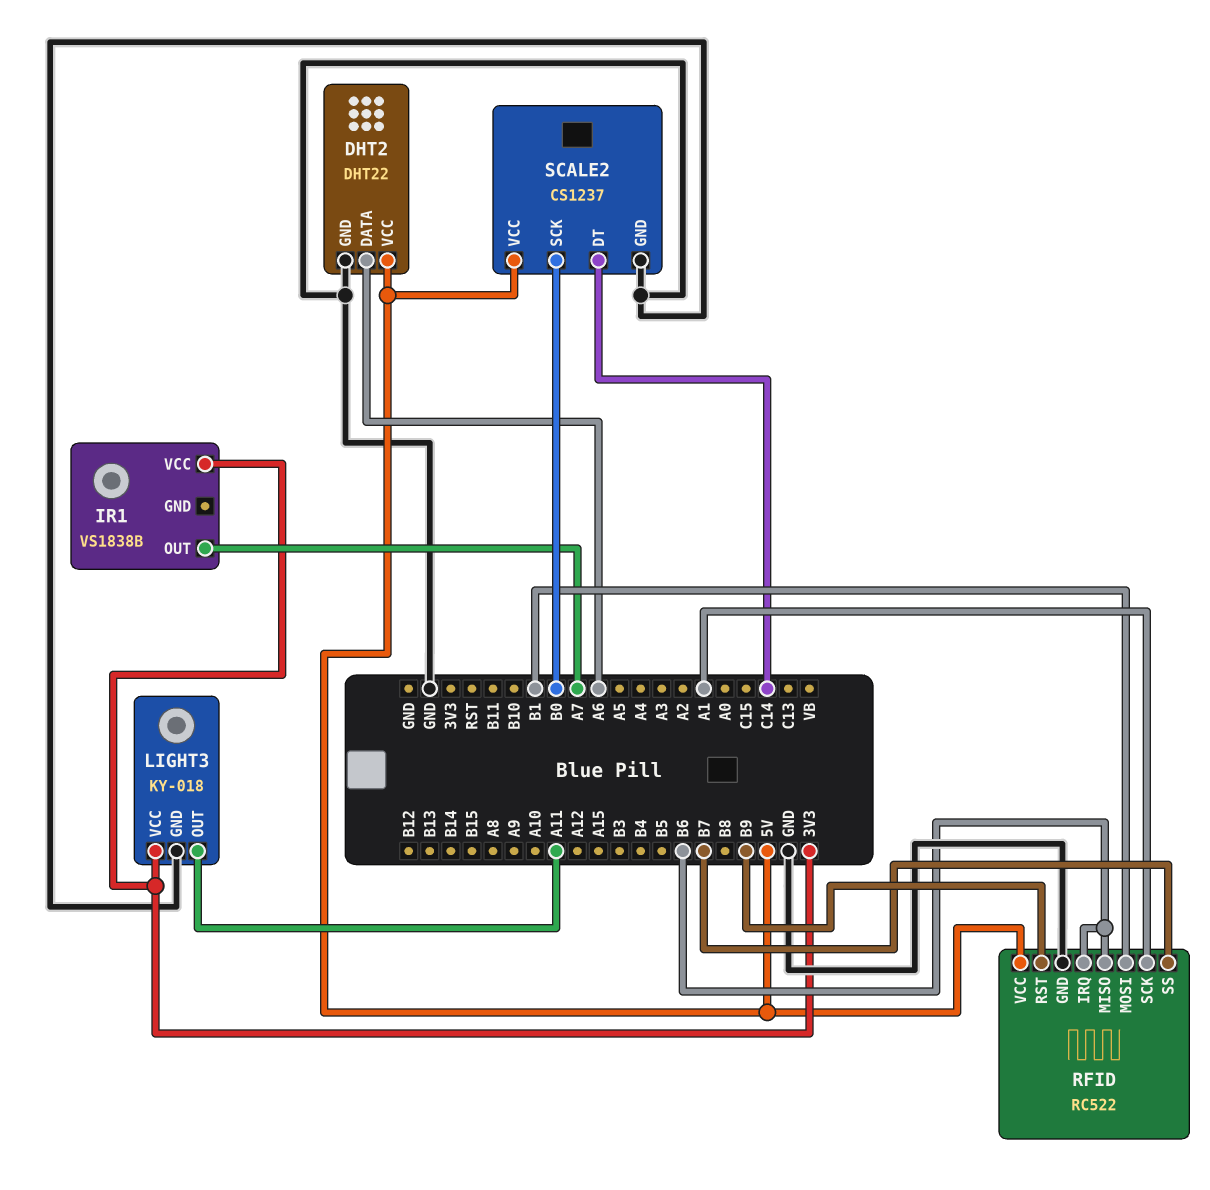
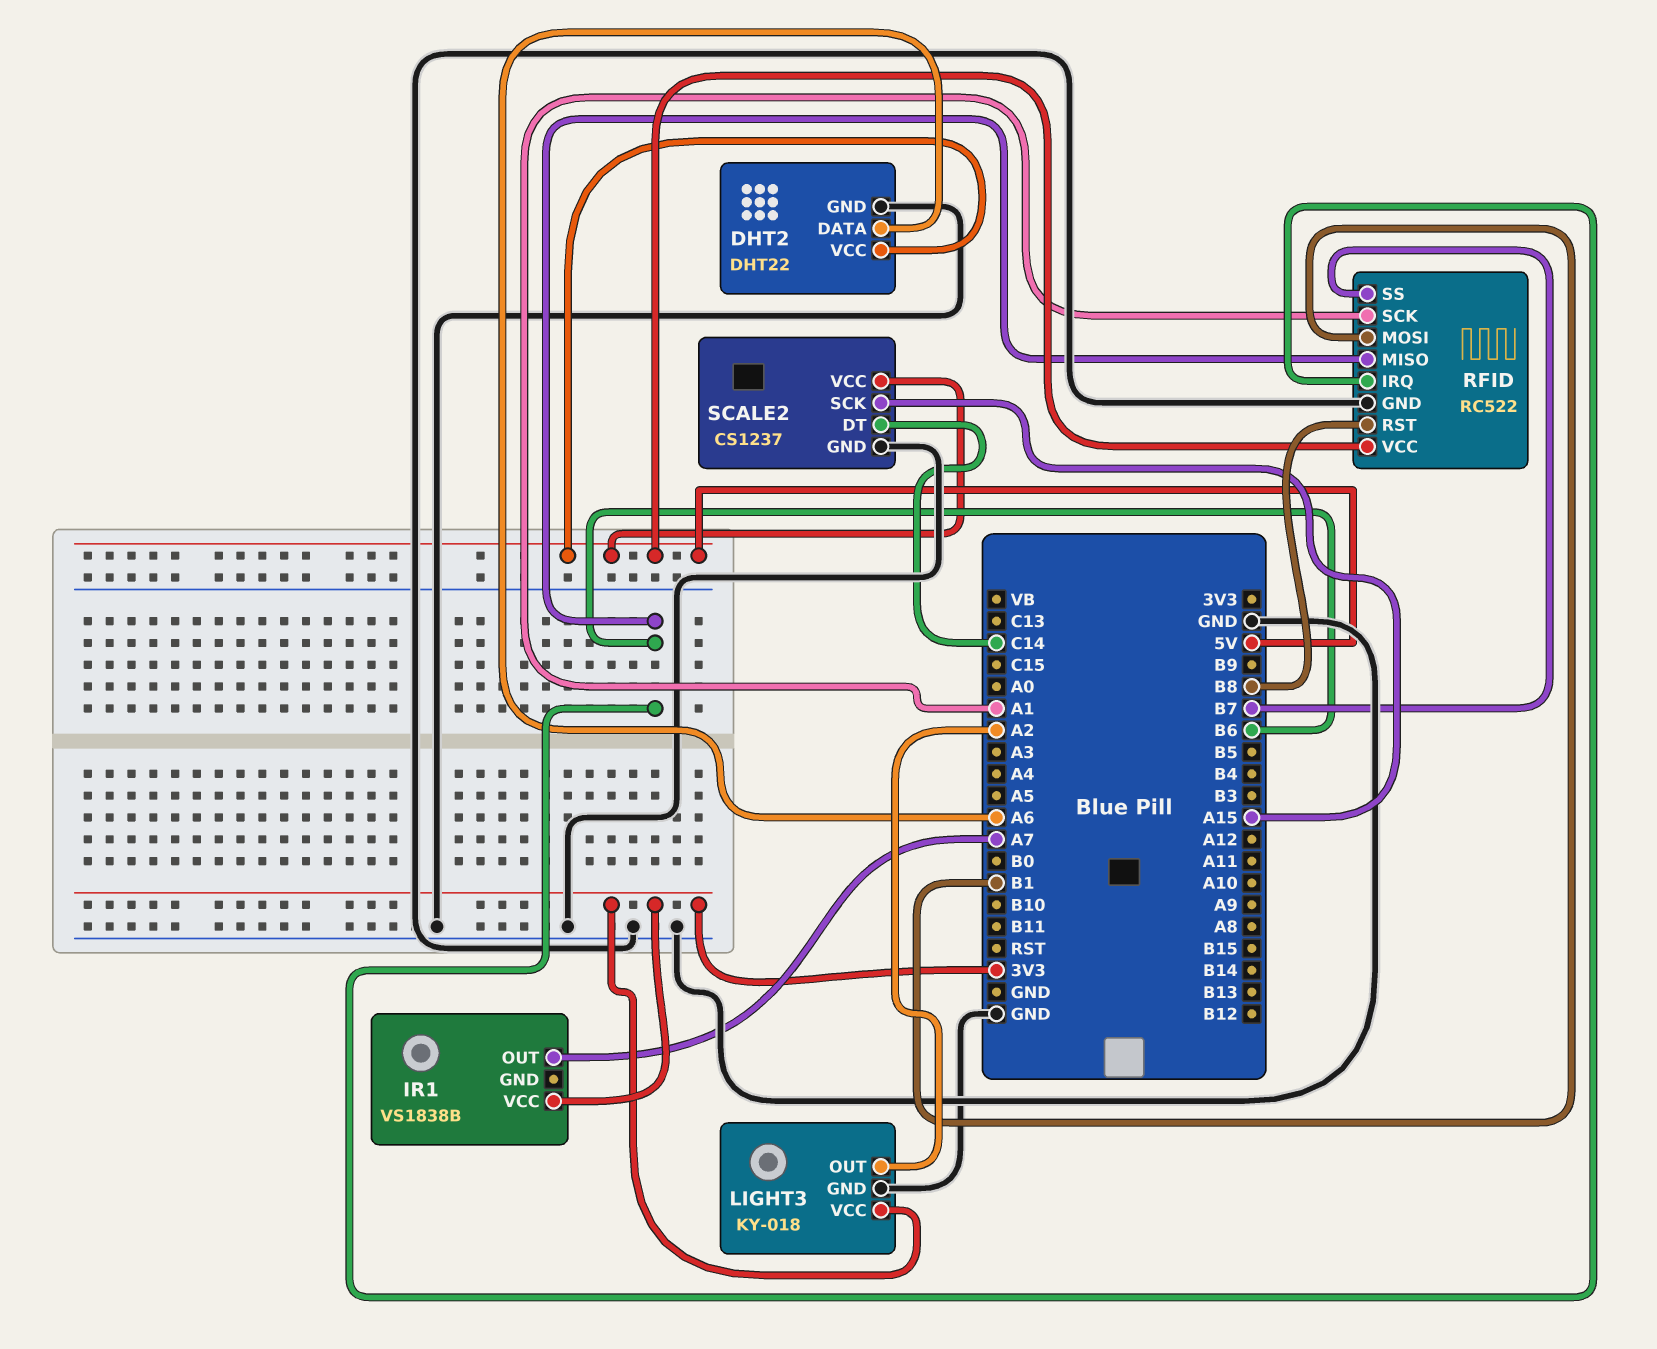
LIGHT3 pin OUT: A11 -> A2
RFID pin RST: B9 -> B8
SCALE2 pin SCK: B0 -> A15

